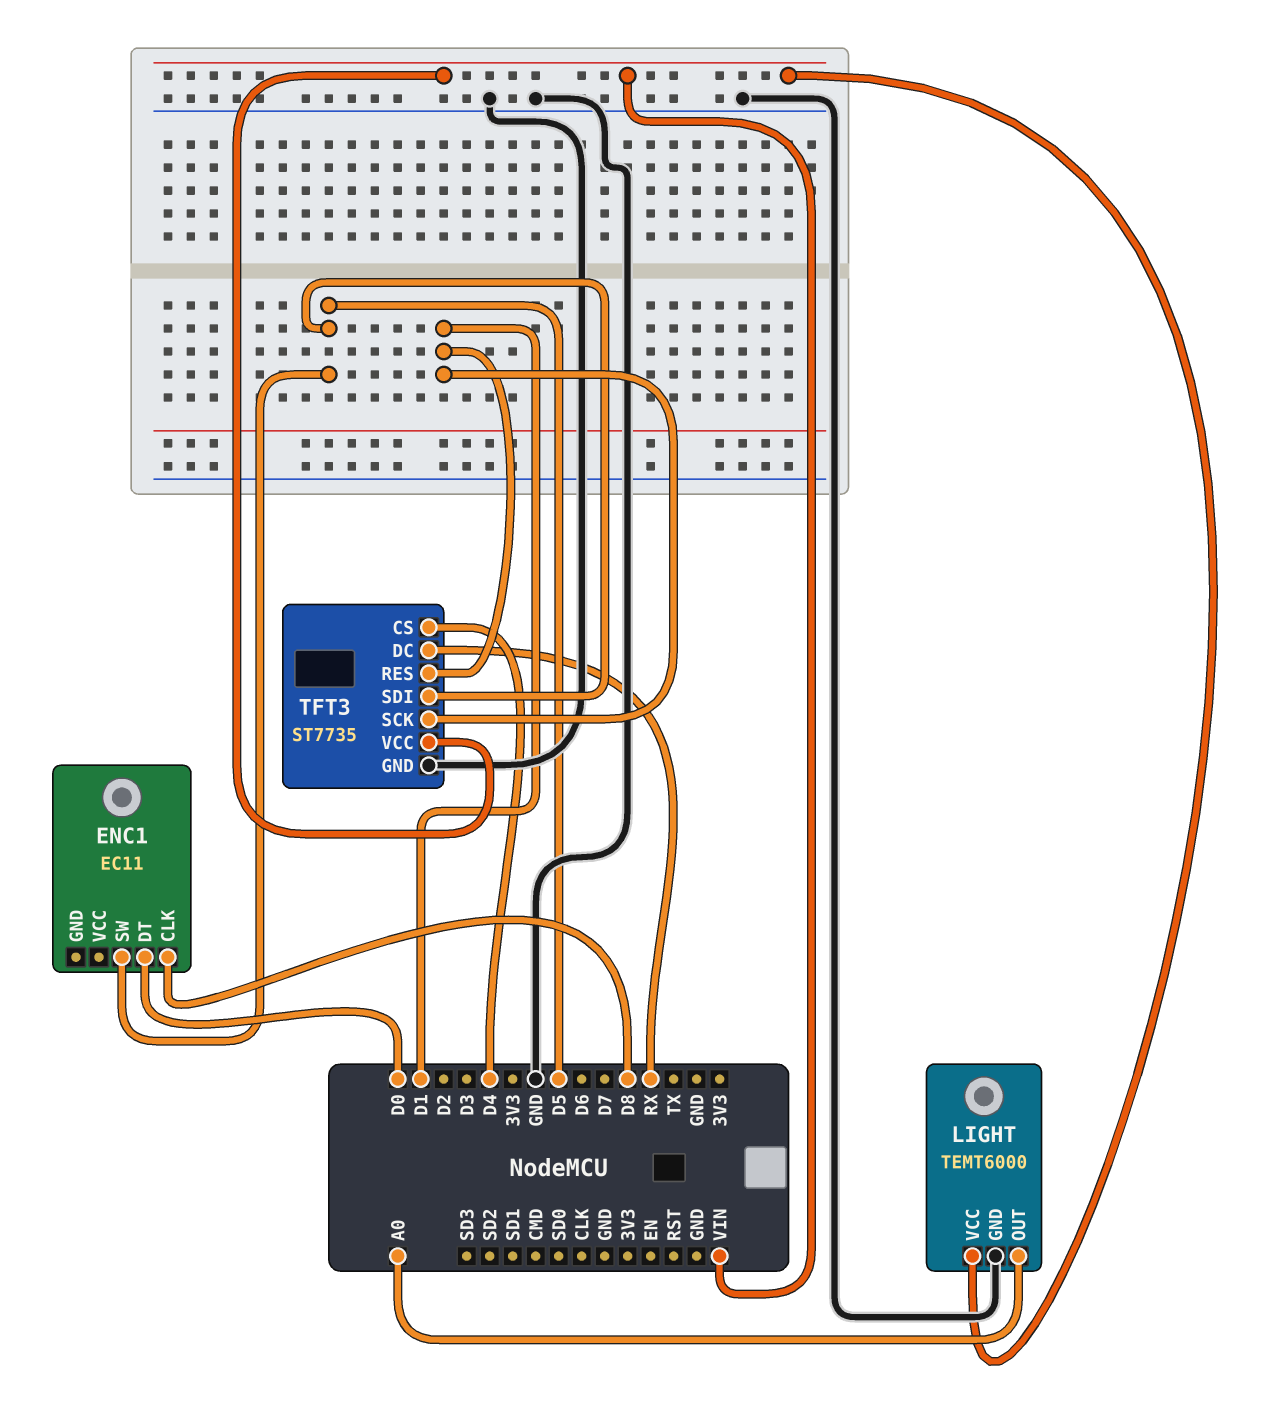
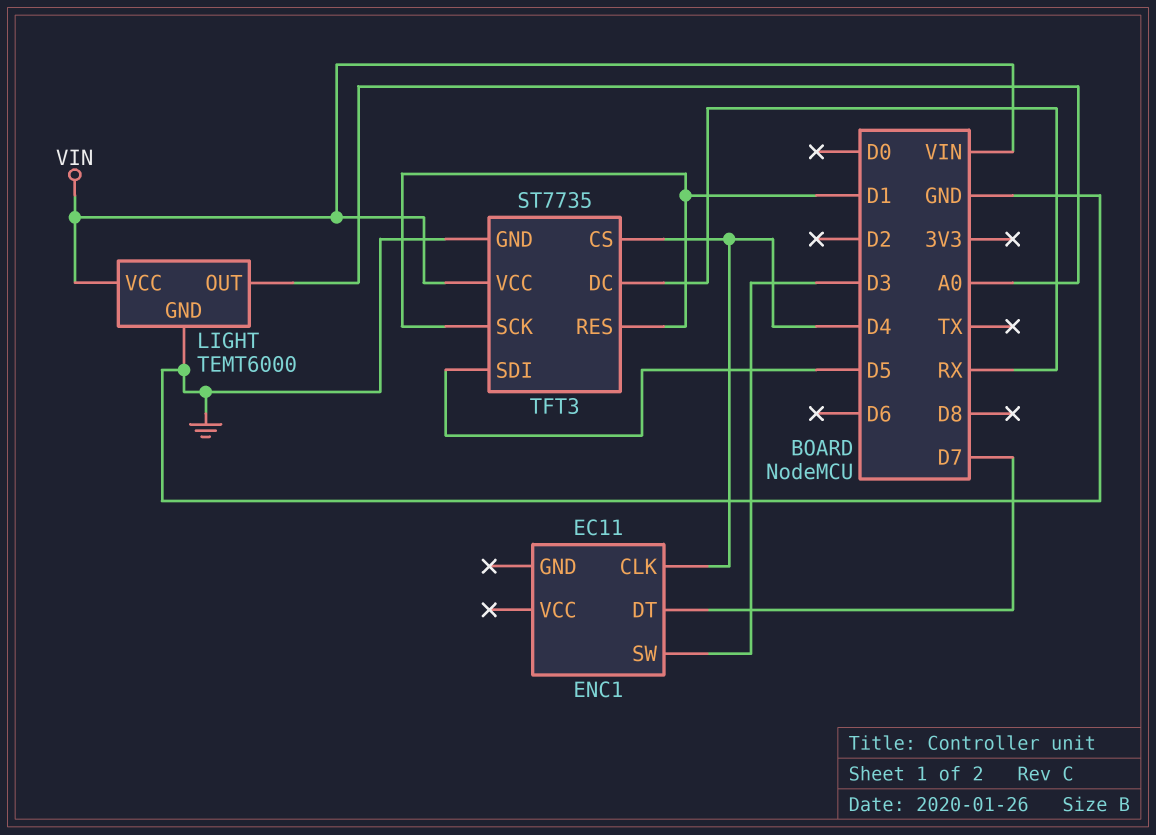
ENC1 pin CLK: D8 -> D4
ENC1 pin DT: D0 -> D7
ENC1 pin SW: D5 -> D3

